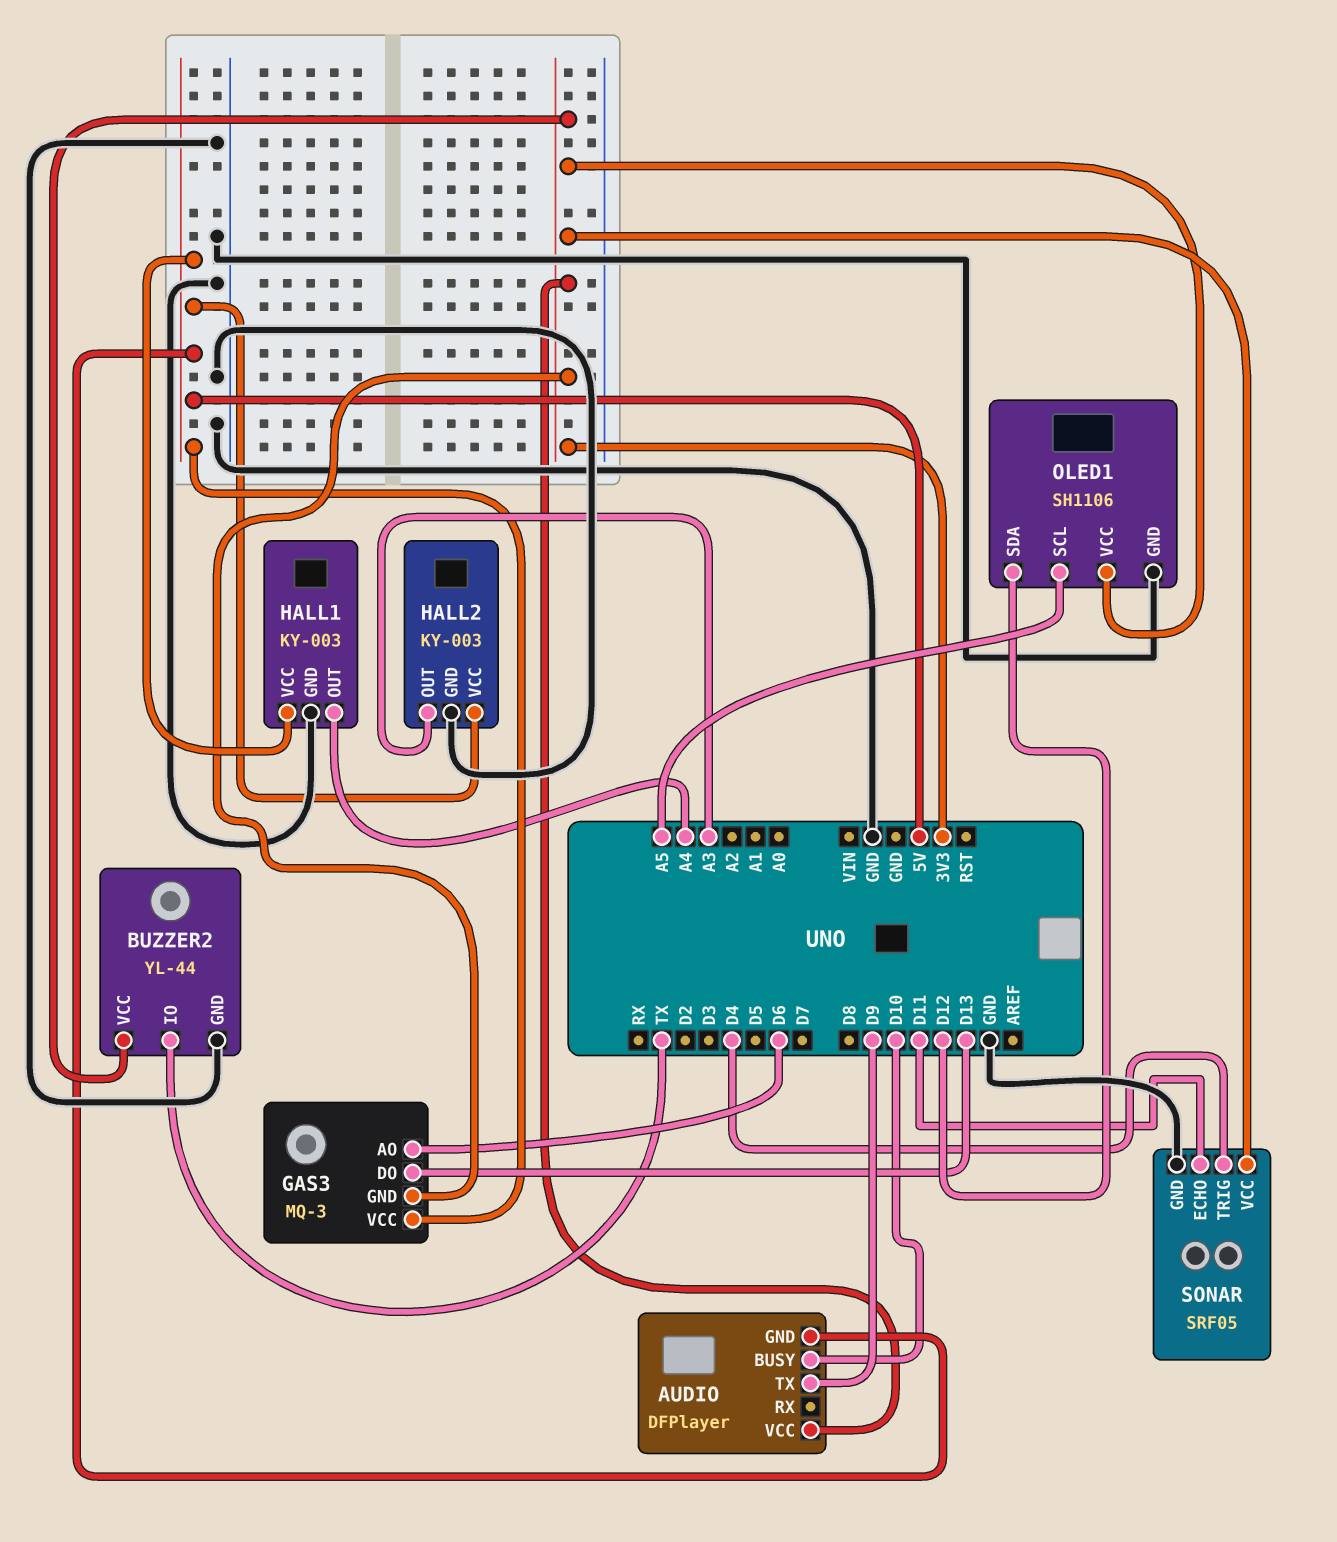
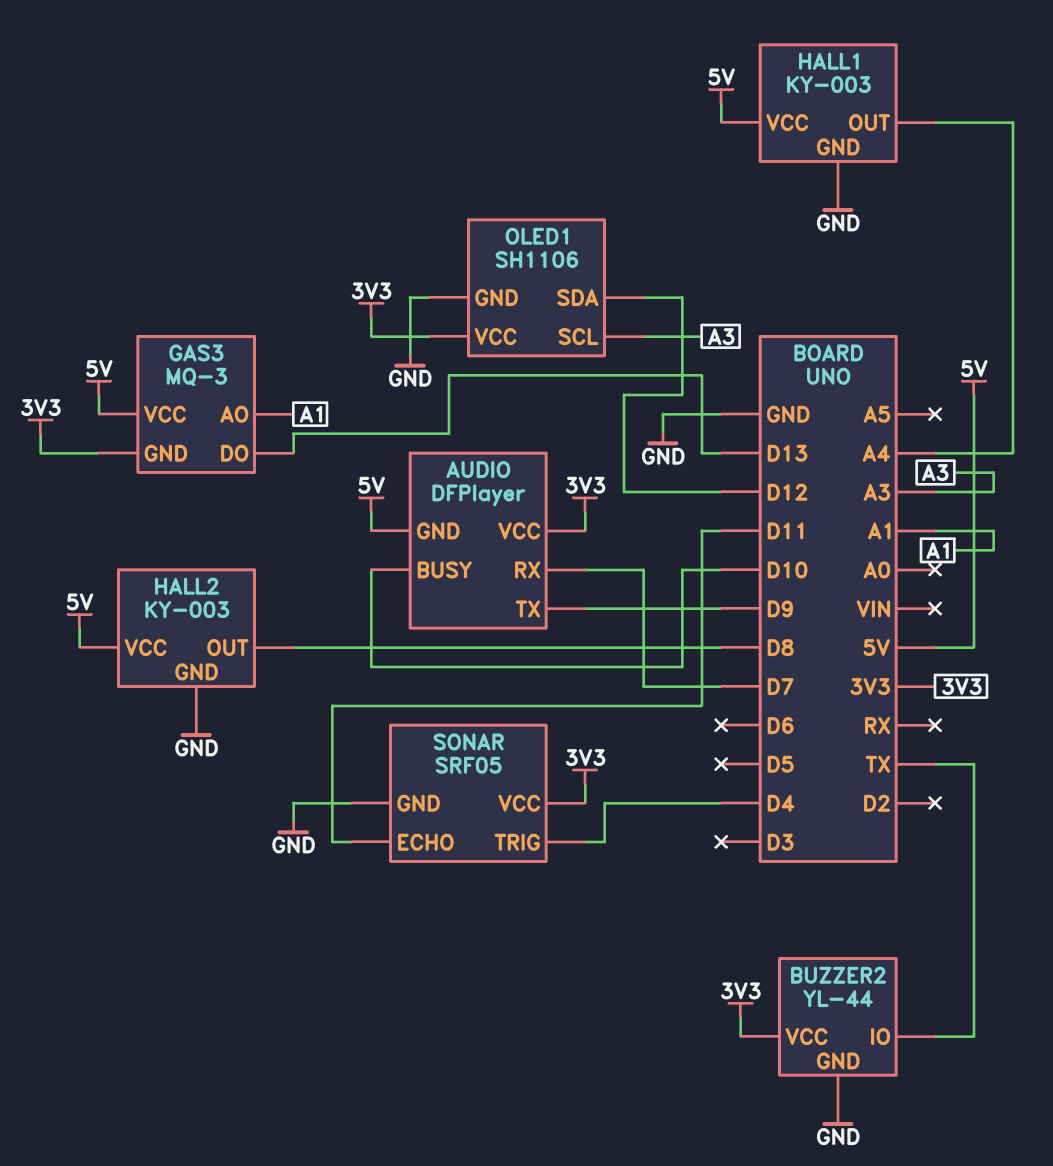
AUDIO pin RX: none -> D7
GAS3 pin AO: D6 -> A1
HALL2 pin OUT: A3 -> D8
OLED1 pin SCL: A5 -> A3

